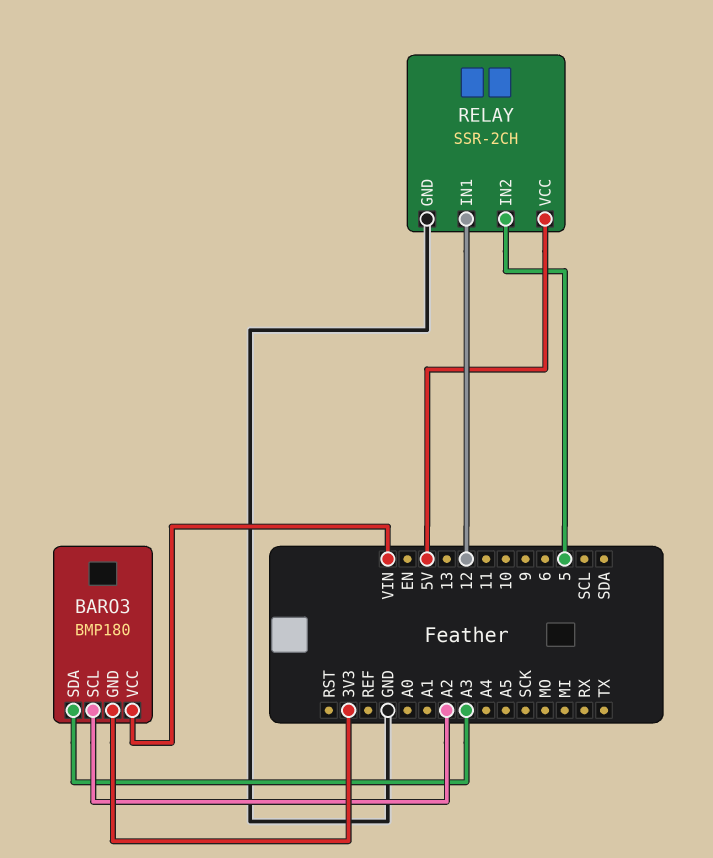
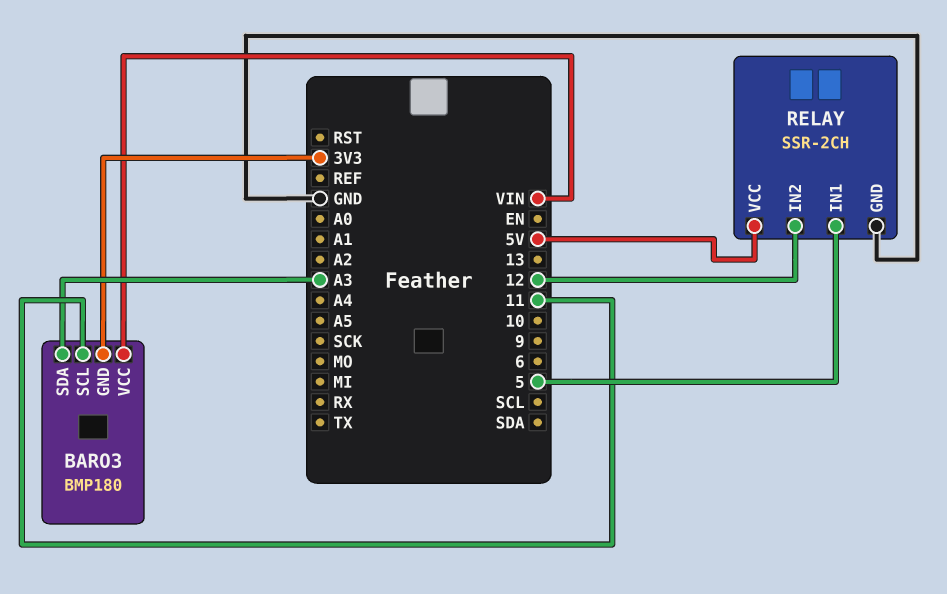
BARO3 pin SCL: A2 -> 11
RELAY pin IN1: 12 -> 5
RELAY pin IN2: 5 -> 12

